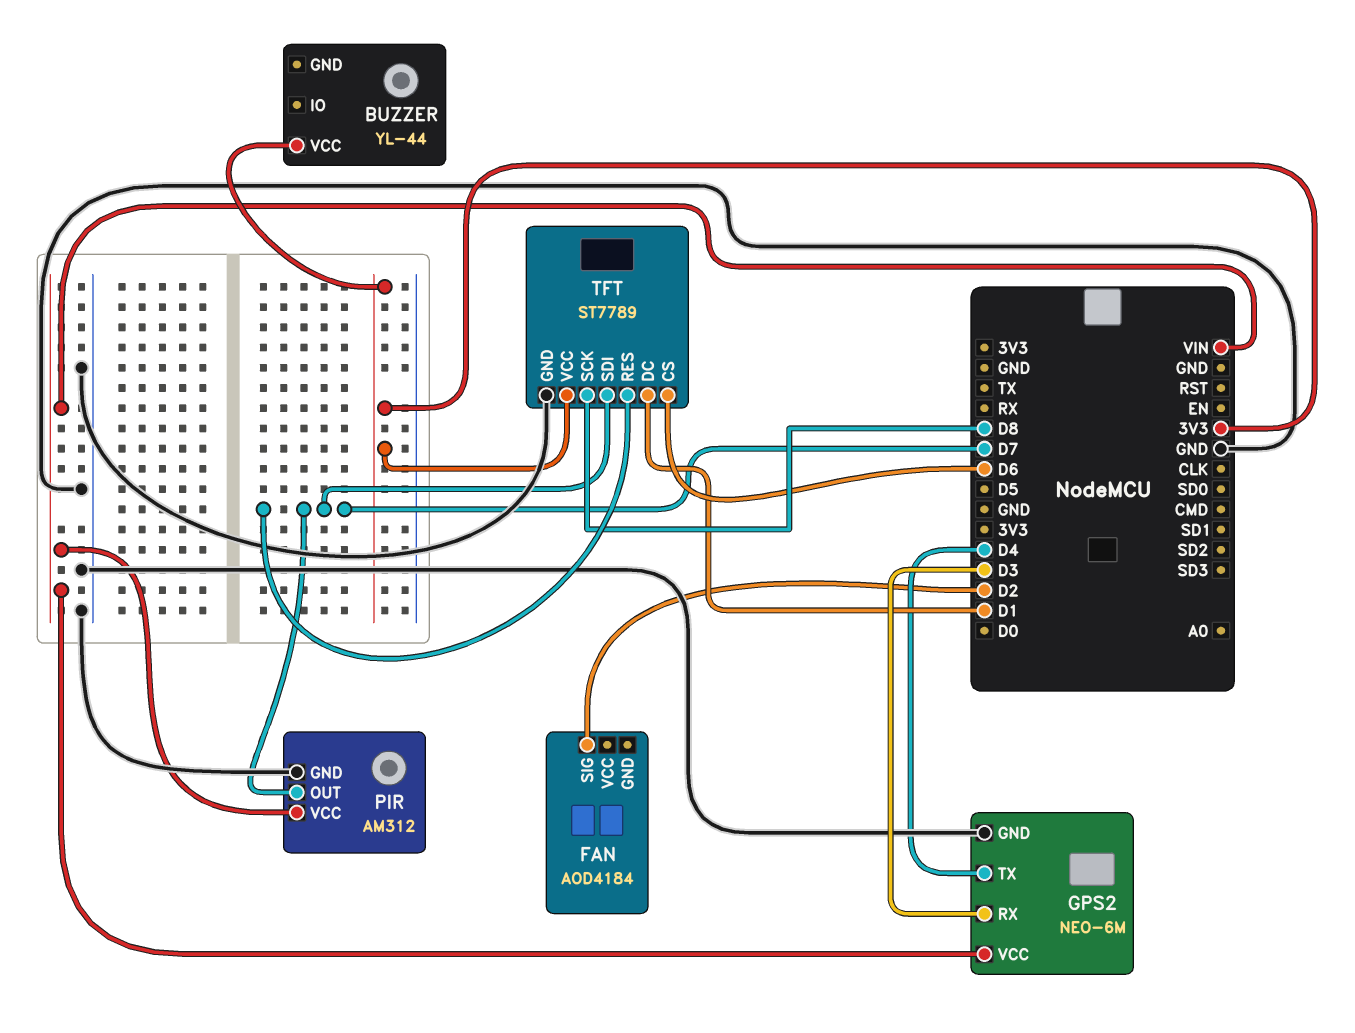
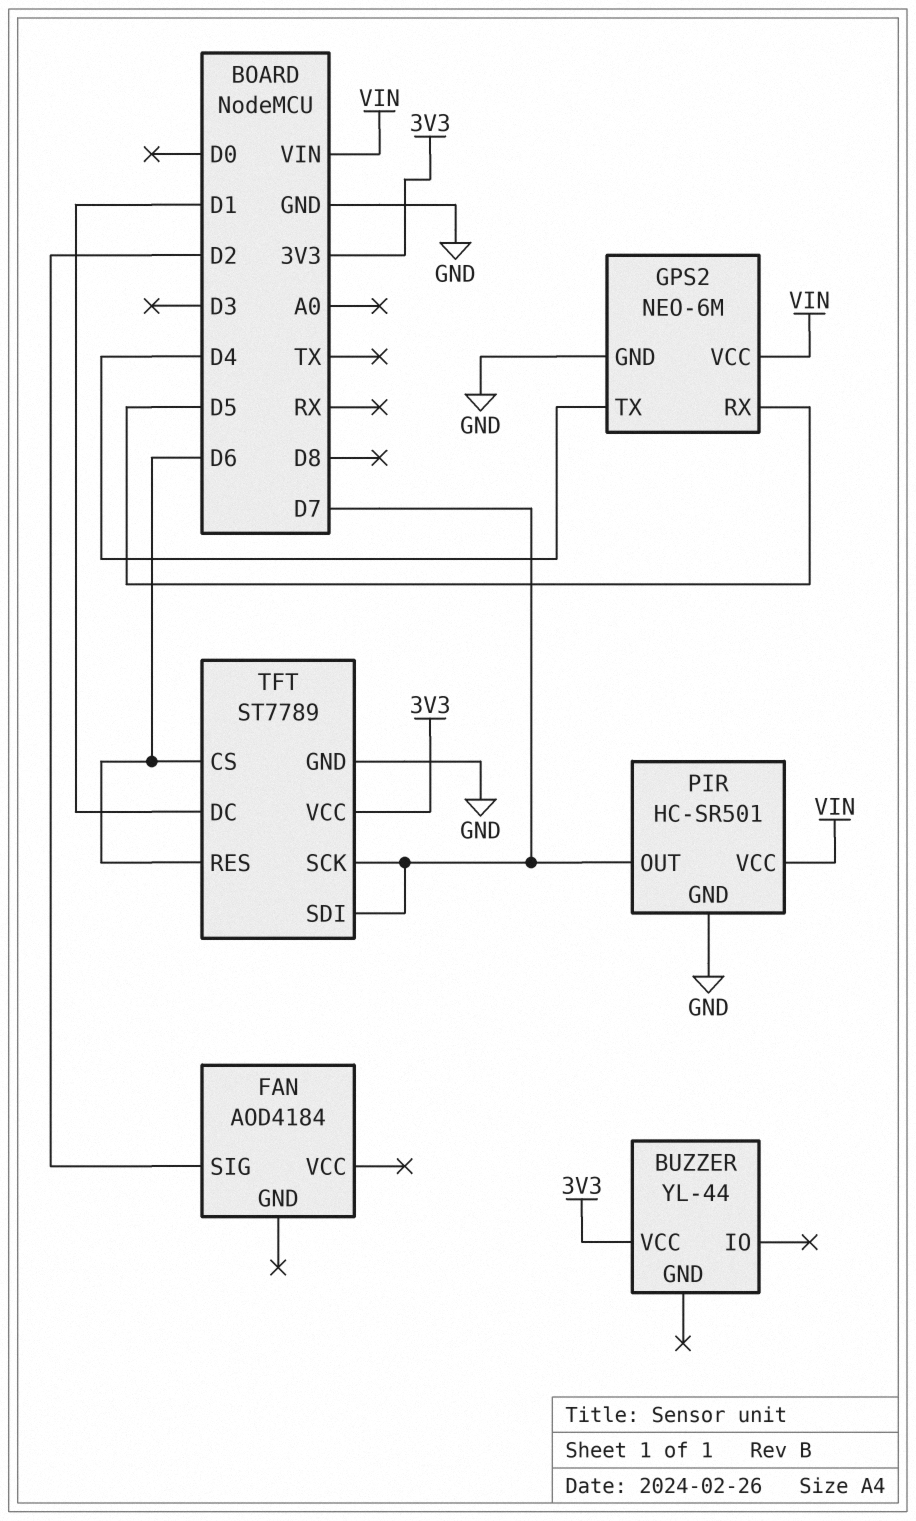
GPS2 pin RX: D3 -> D5
PIR: AM312 -> HC-SR501
TFT pin RES: D7 -> D6
TFT pin SCK: D8 -> D7

